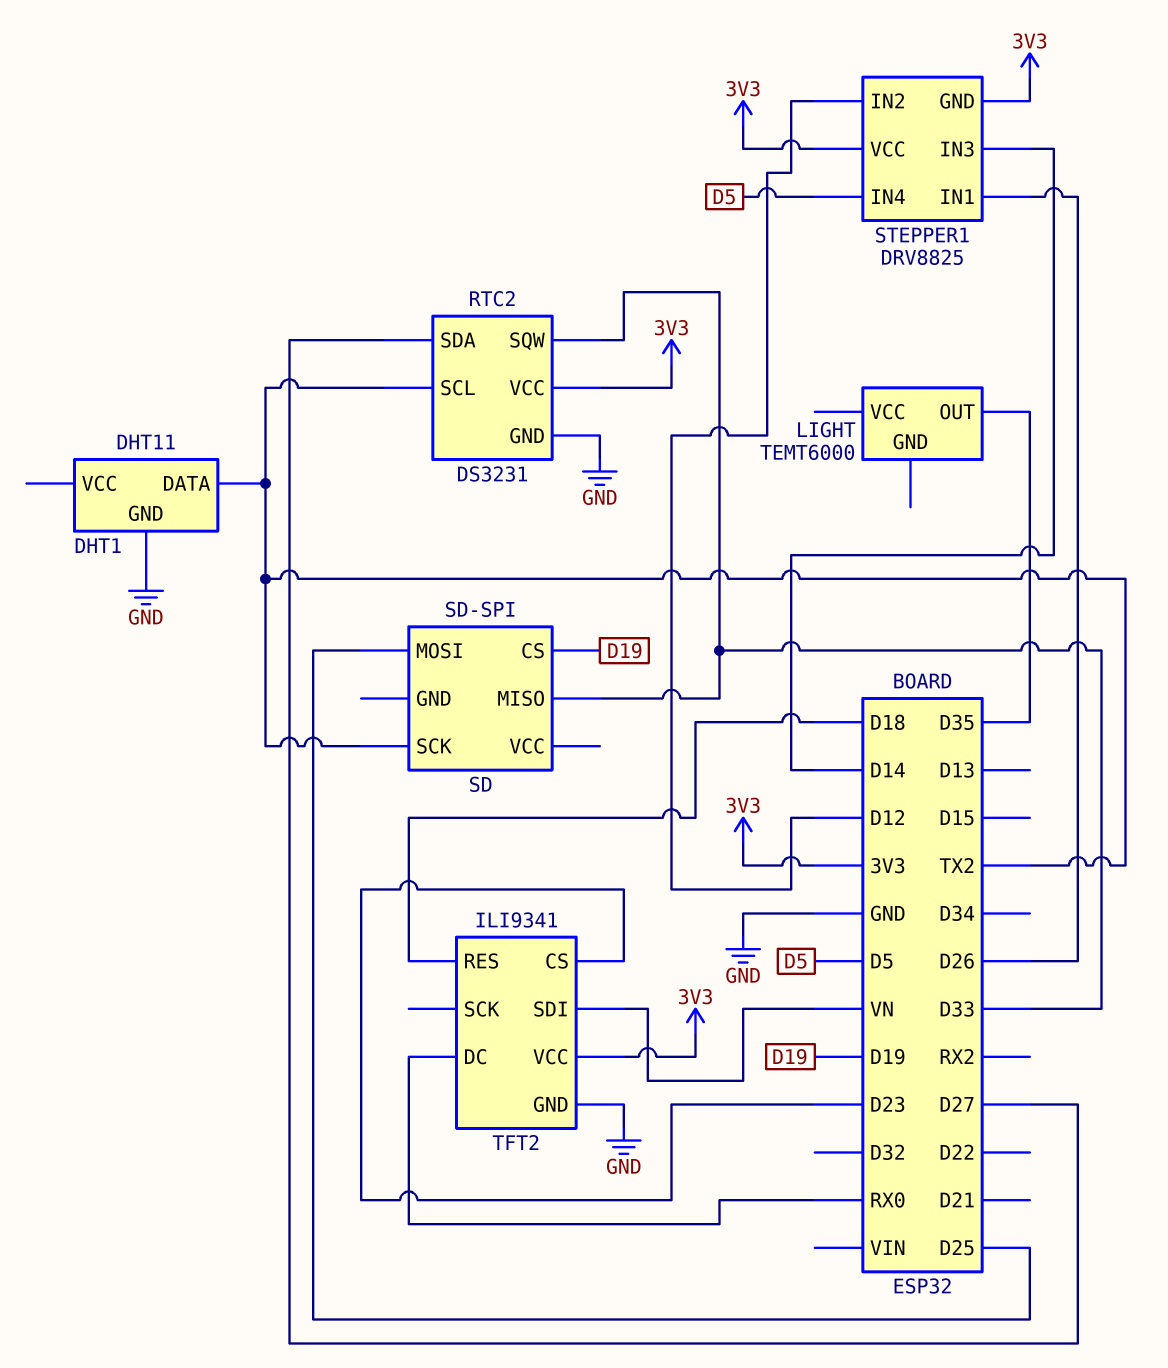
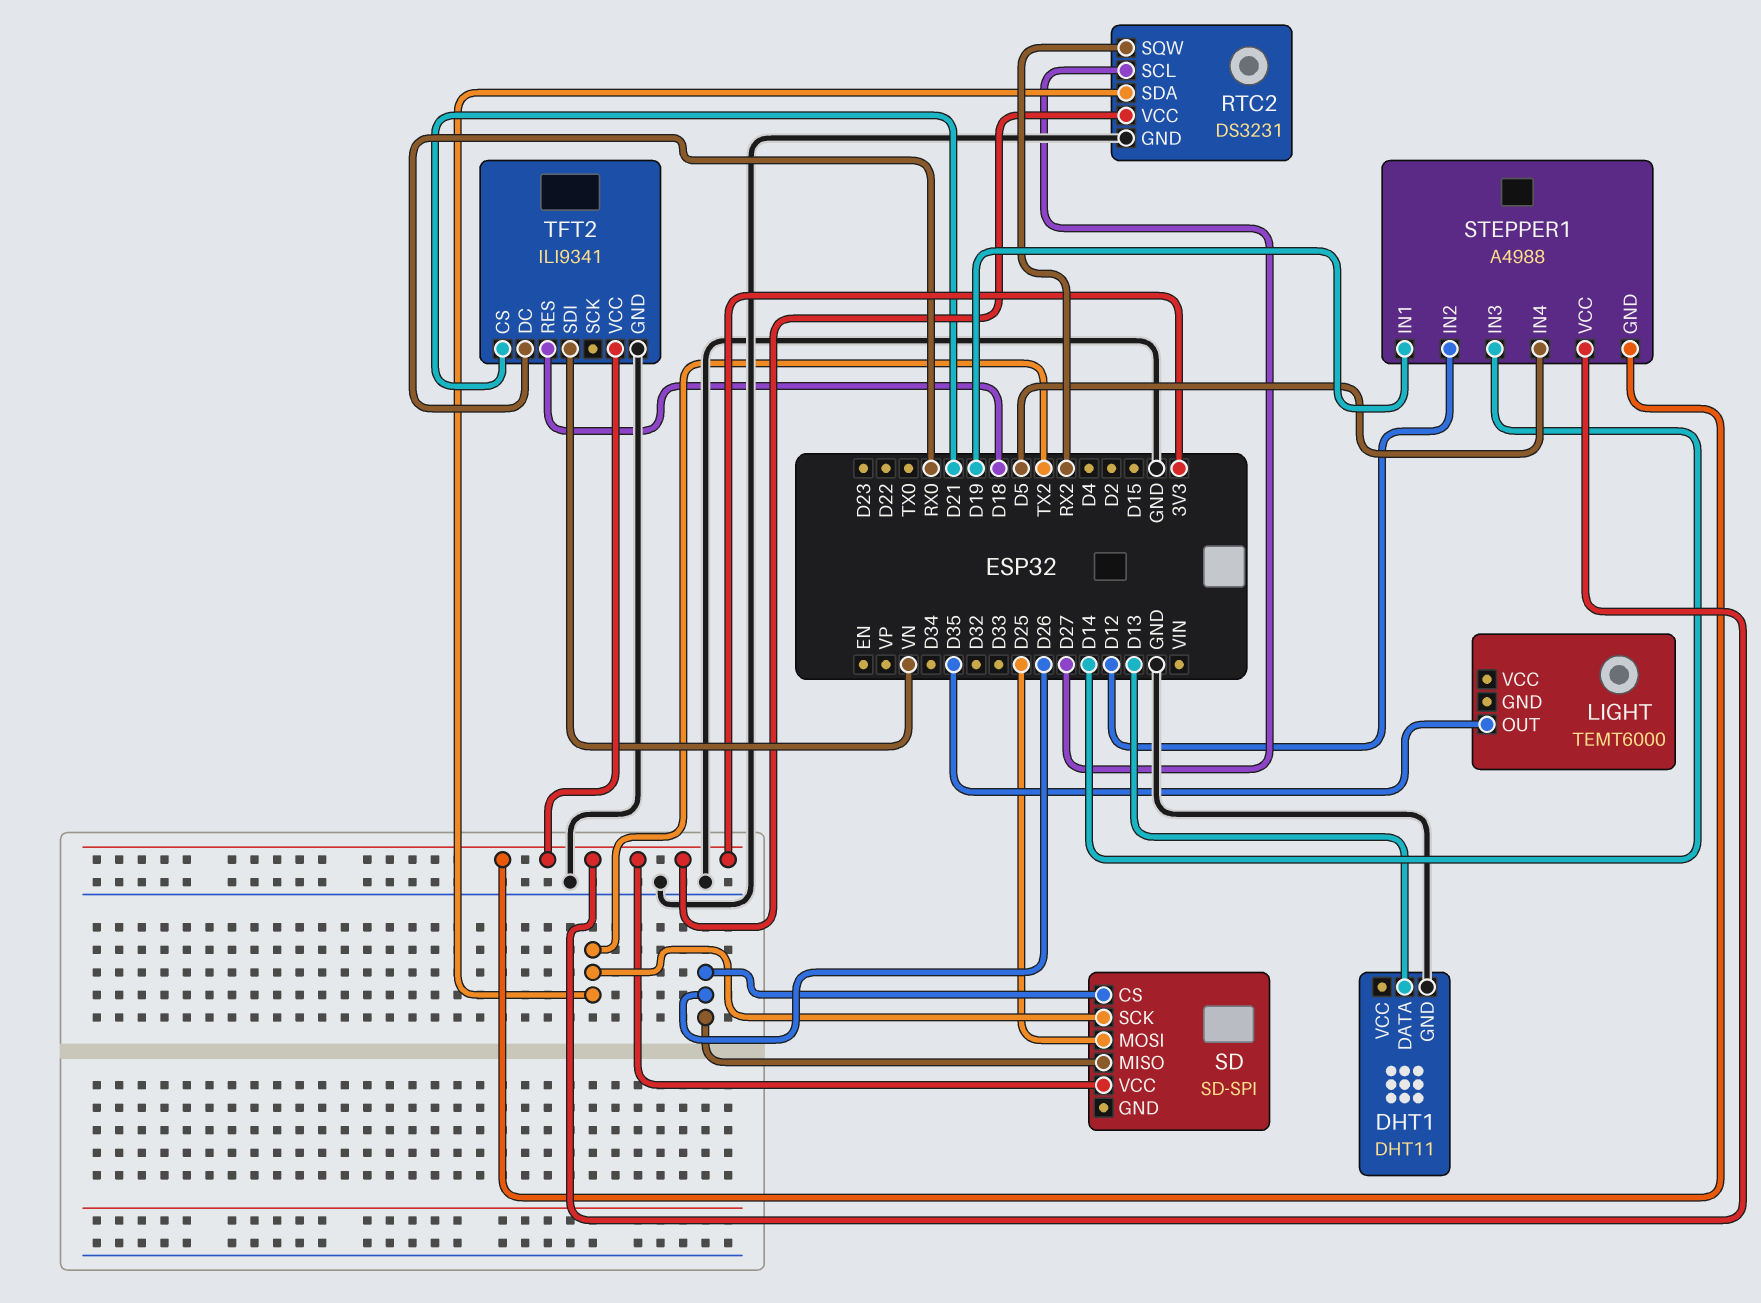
DHT1 pin DATA: TX2 -> D13
RTC2 pin SCL: TX2 -> D27
RTC2 pin SDA: D27 -> TX2
RTC2 pin SQW: D33 -> RX2
SD pin CS: D19 -> D26
SD pin MISO: D33 -> D26
SD pin VCC: none -> 3V3
STEPPER1: DRV8825 -> A4988
STEPPER1 pin IN1: D26 -> D19
TFT2 pin CS: D23 -> D21

